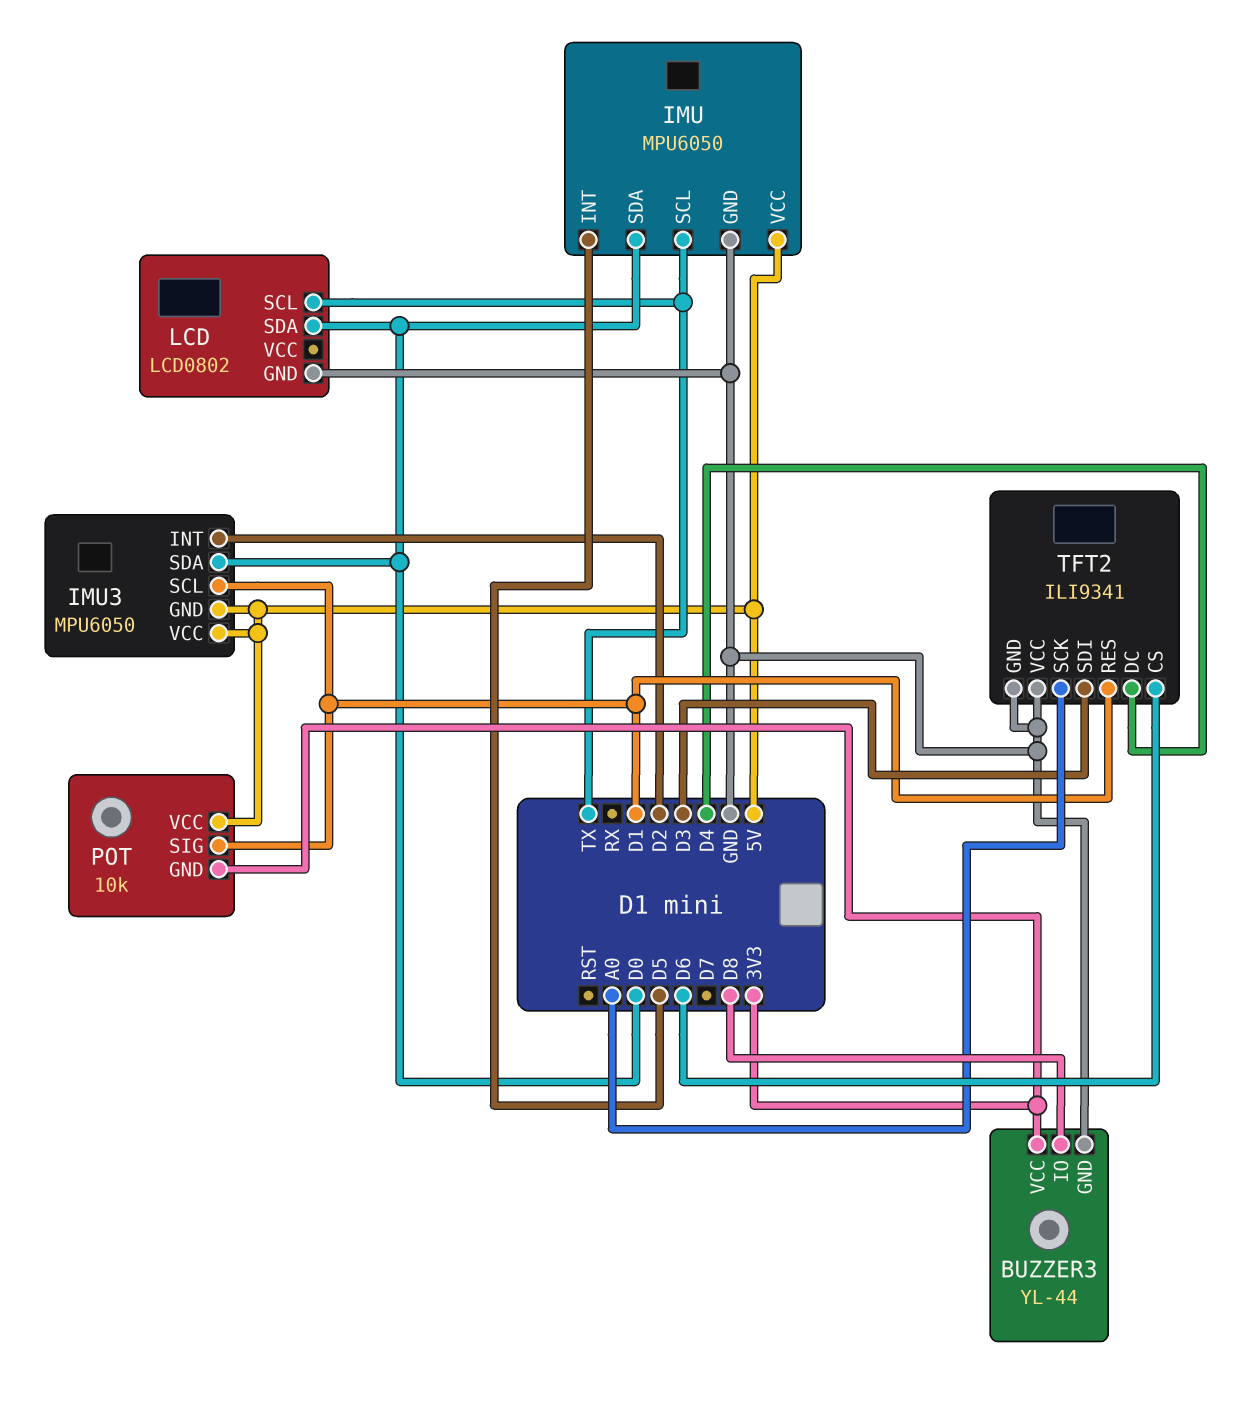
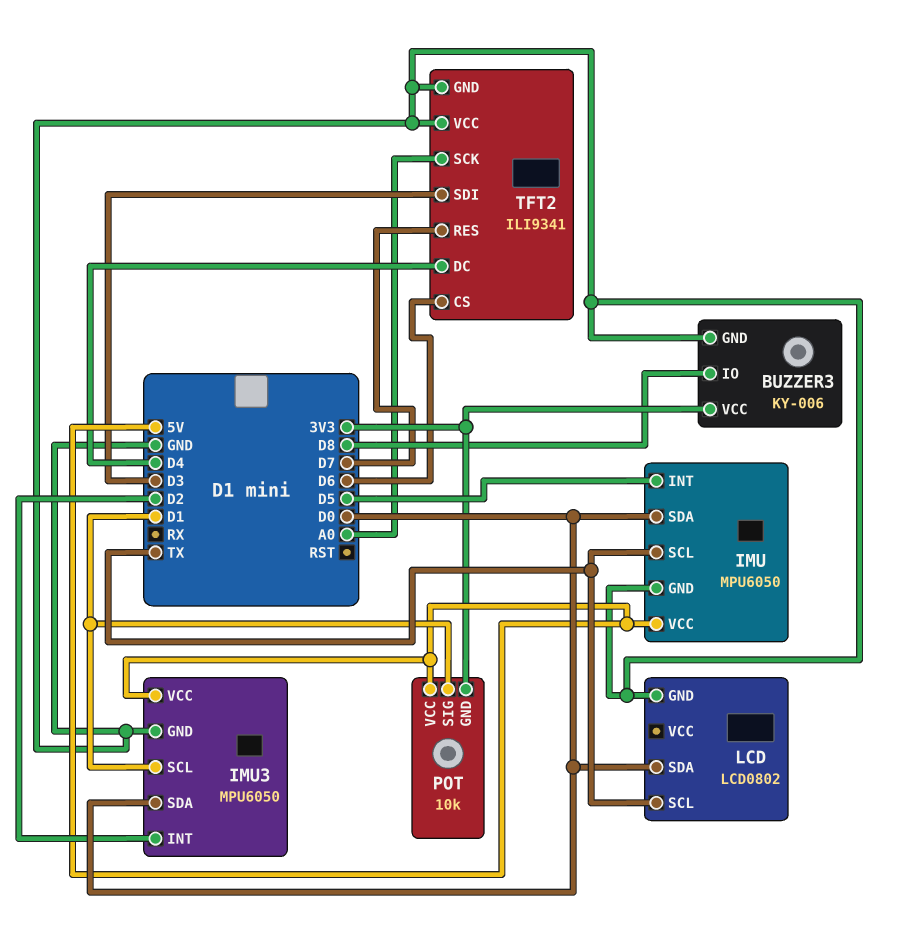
BUZZER3: YL-44 -> KY-006
IMU3 pin GND: 5V -> GND
TFT2 pin RES: D1 -> D7

